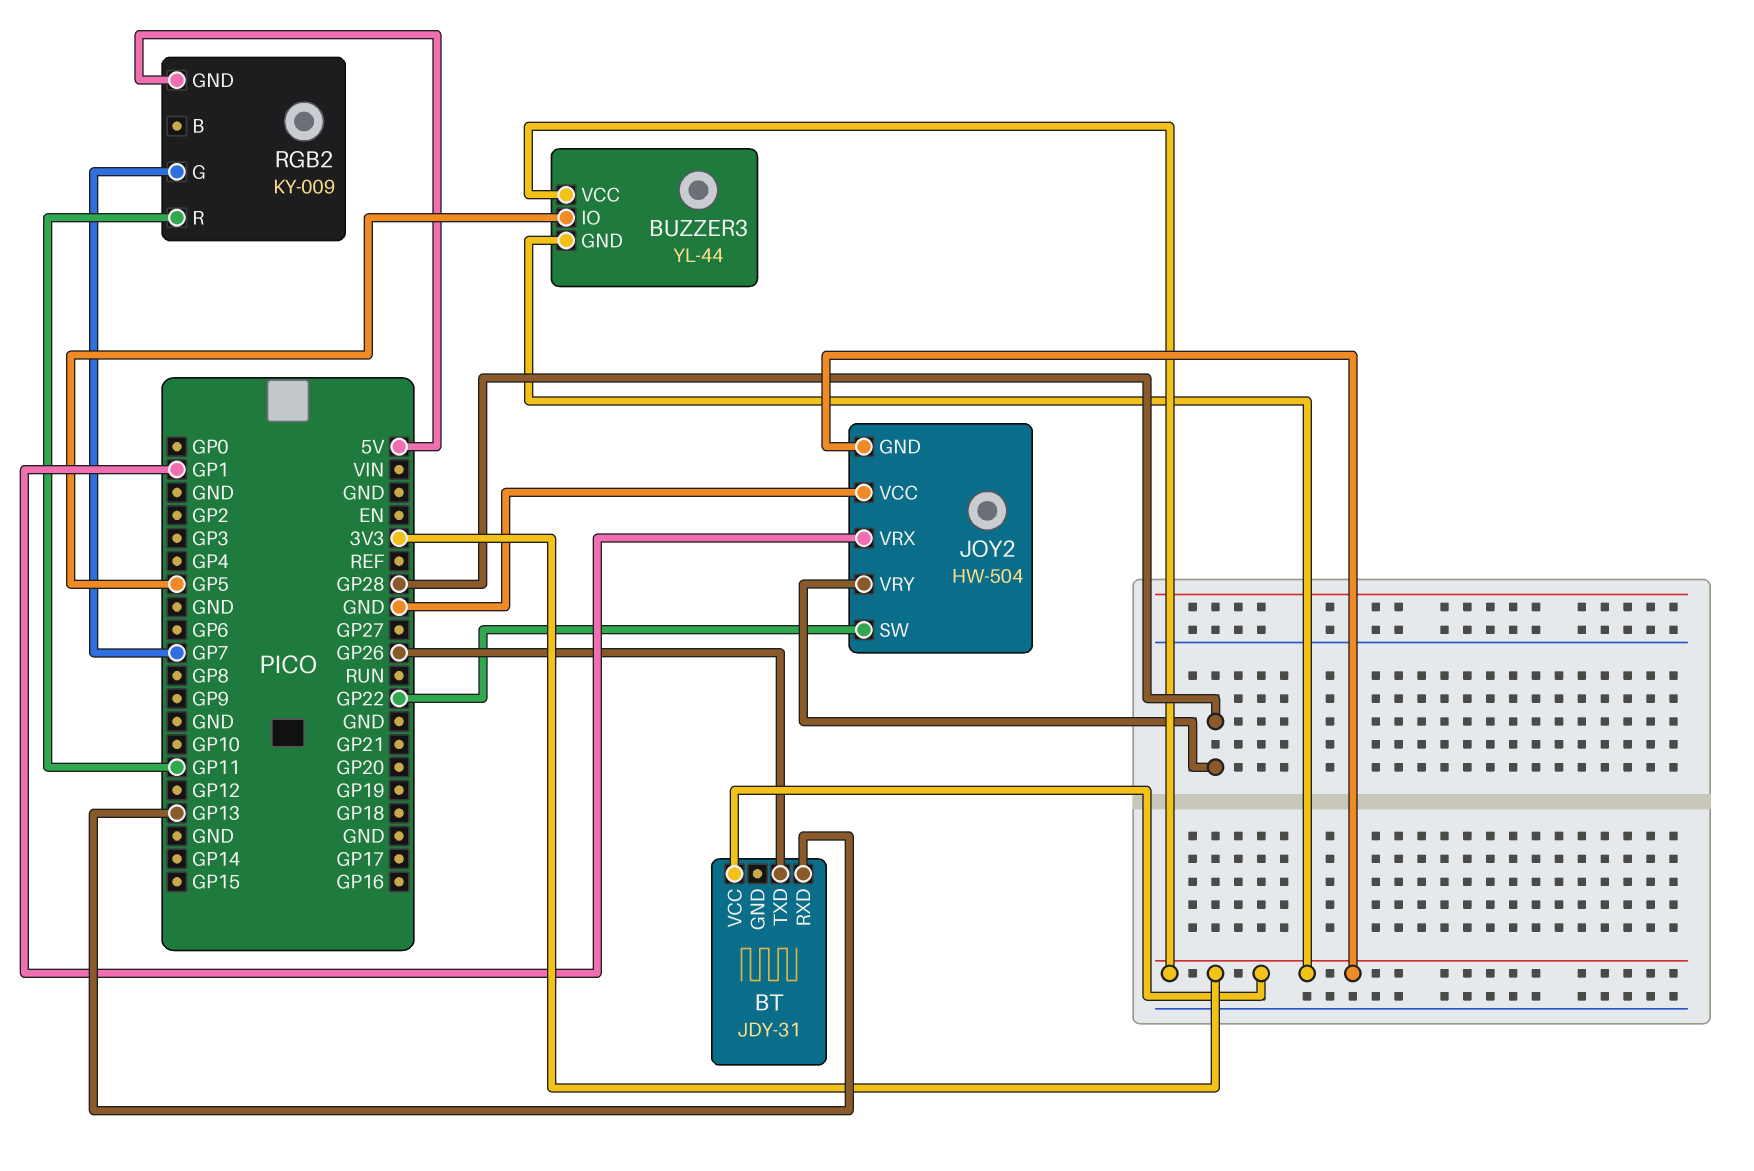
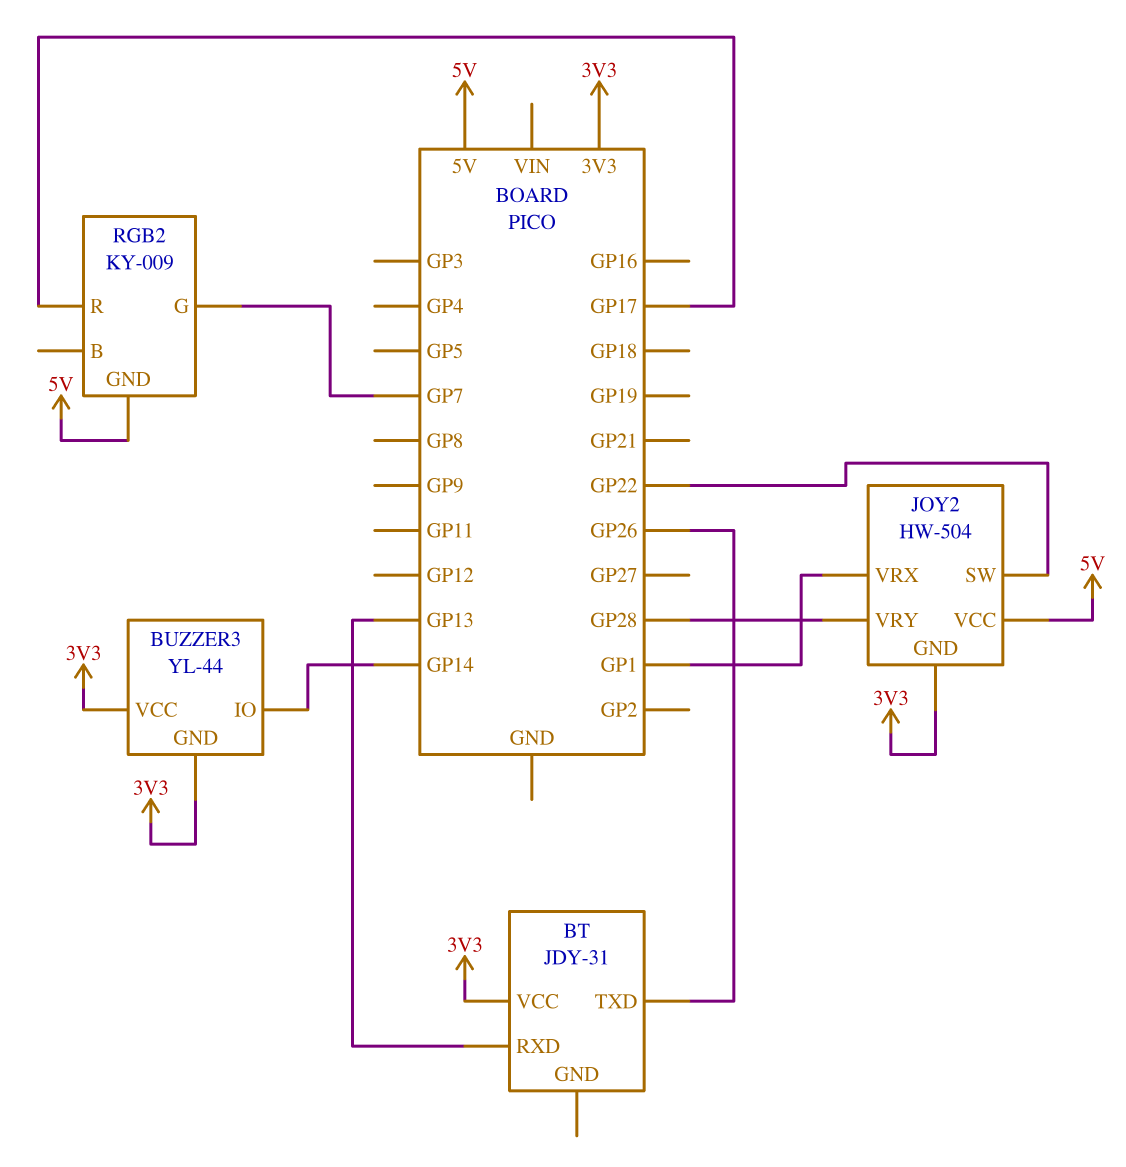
BUZZER3 pin IO: GP5 -> GP14
JOY2 pin VCC: GND -> 5V
RGB2 pin R: GP11 -> GP17

